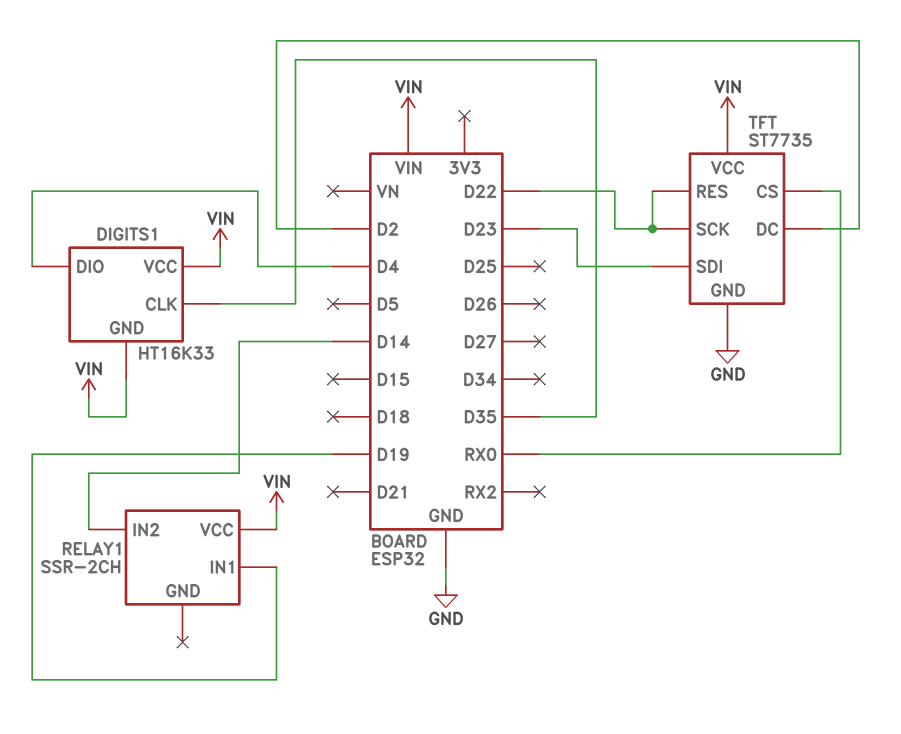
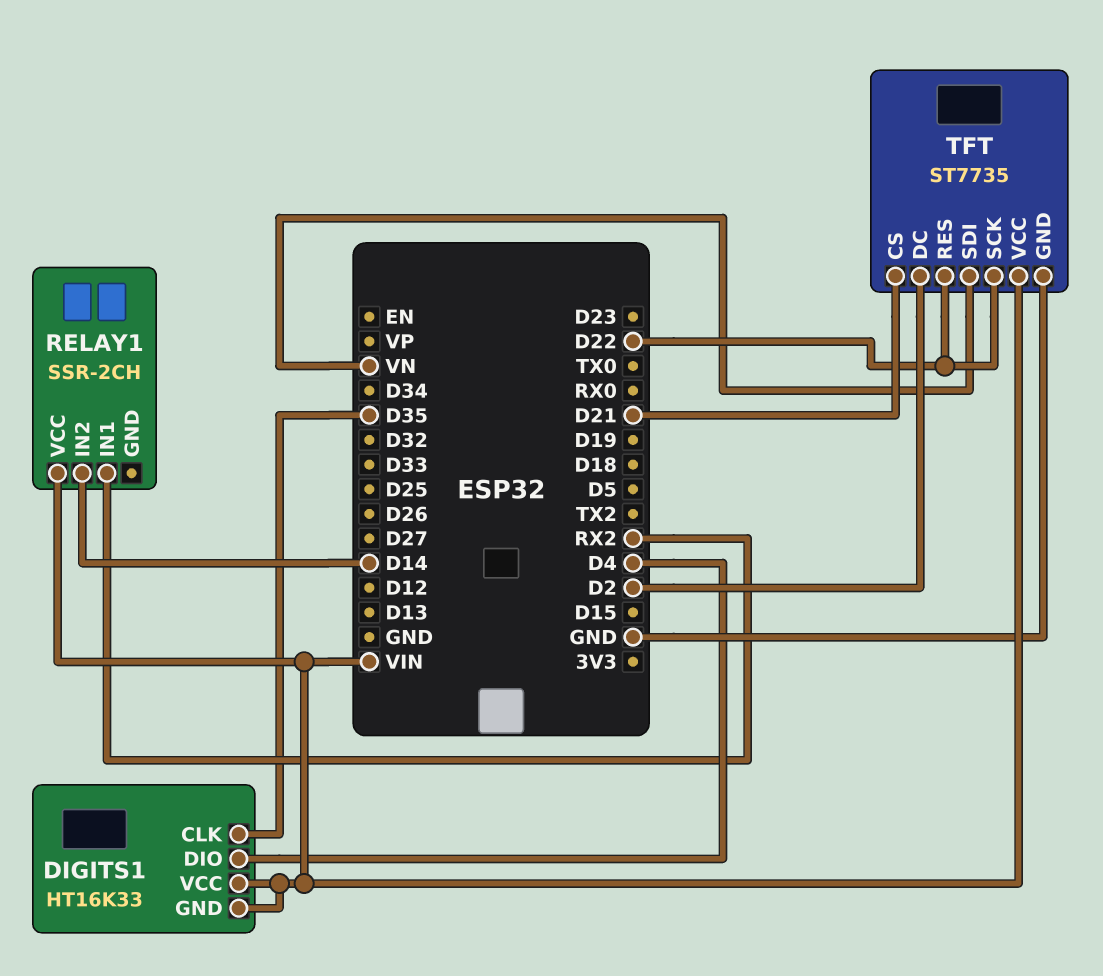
RELAY1 pin IN1: D19 -> RX2
TFT pin CS: RX0 -> D21
TFT pin SDI: D23 -> VN

